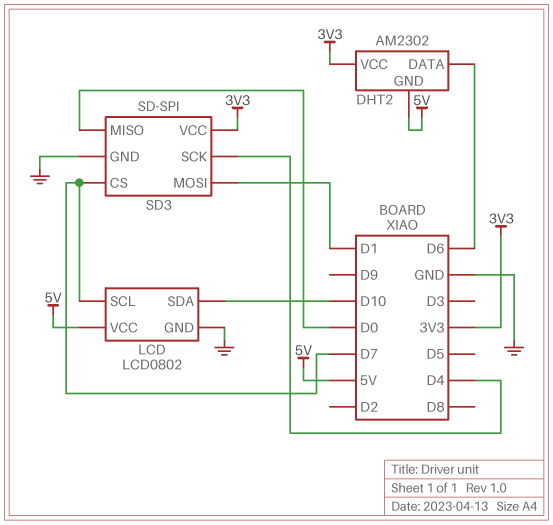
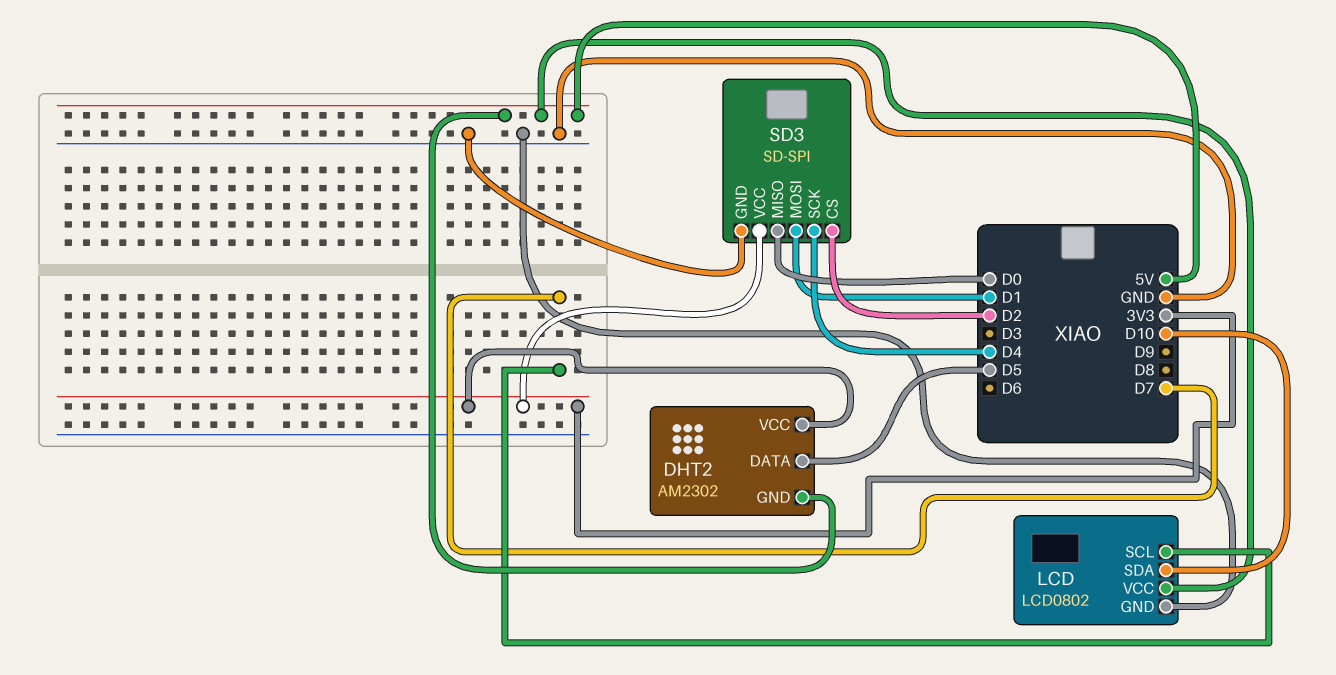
DHT2 pin DATA: D6 -> D5
SD3 pin CS: D7 -> D2

